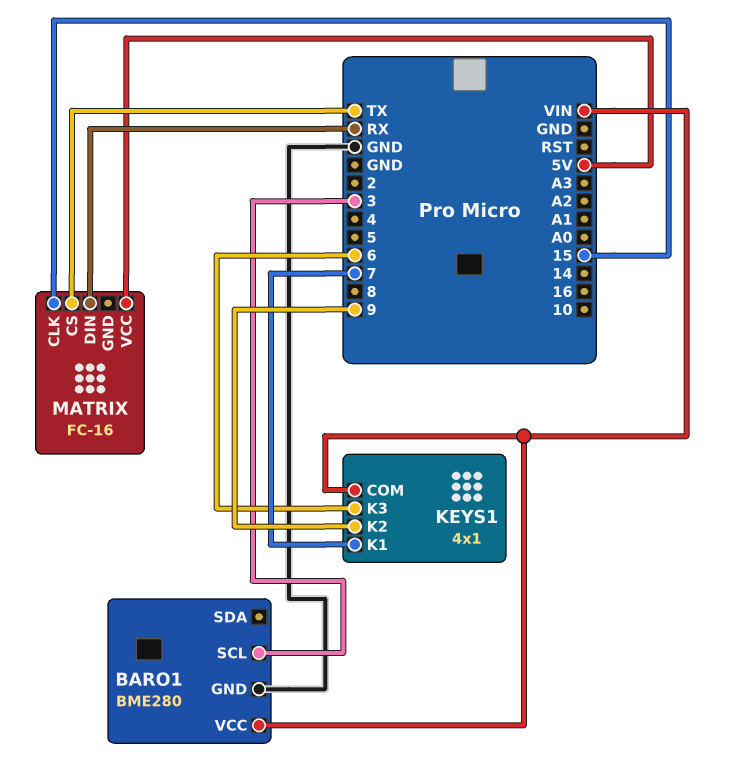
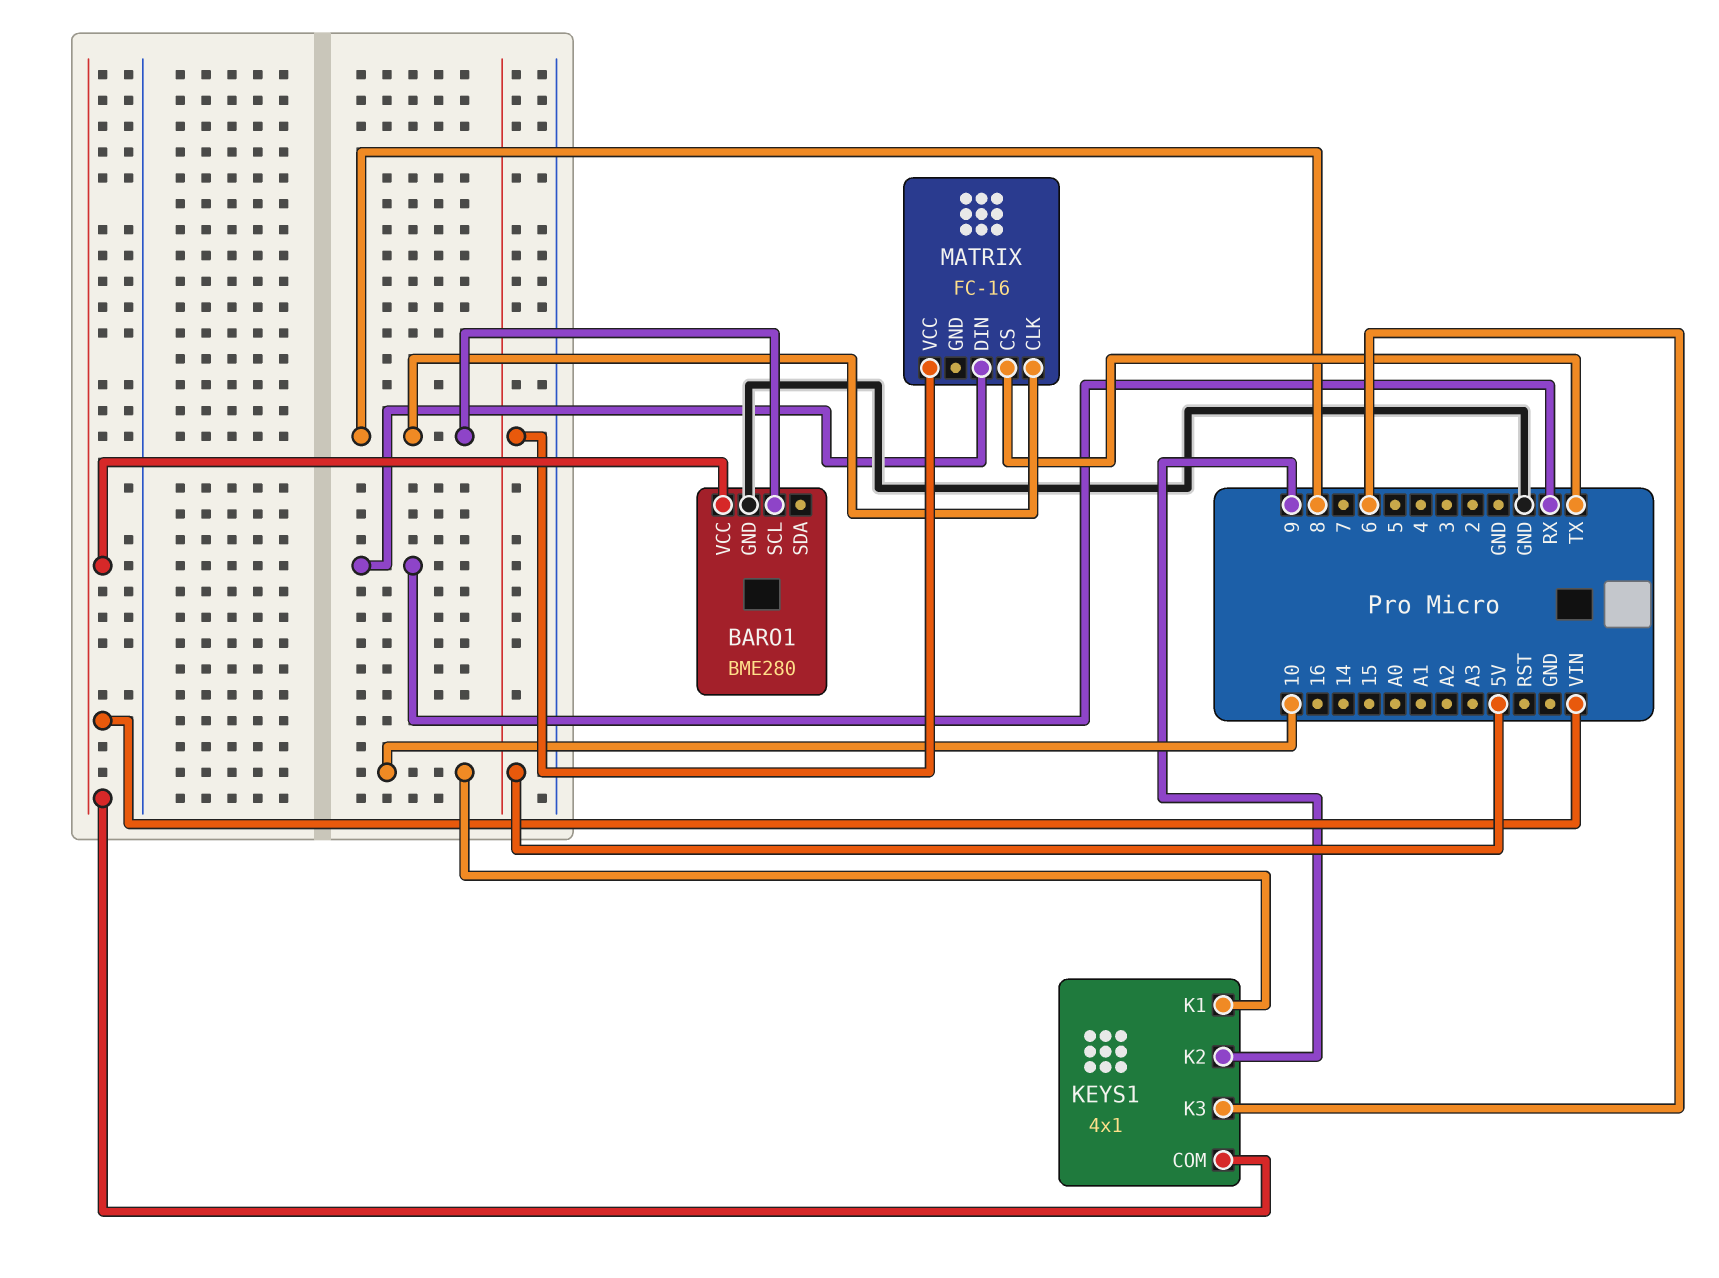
BARO1 pin SCL: 3 -> 8
KEYS1 pin K1: 7 -> 10
MATRIX pin CLK: 15 -> 8

